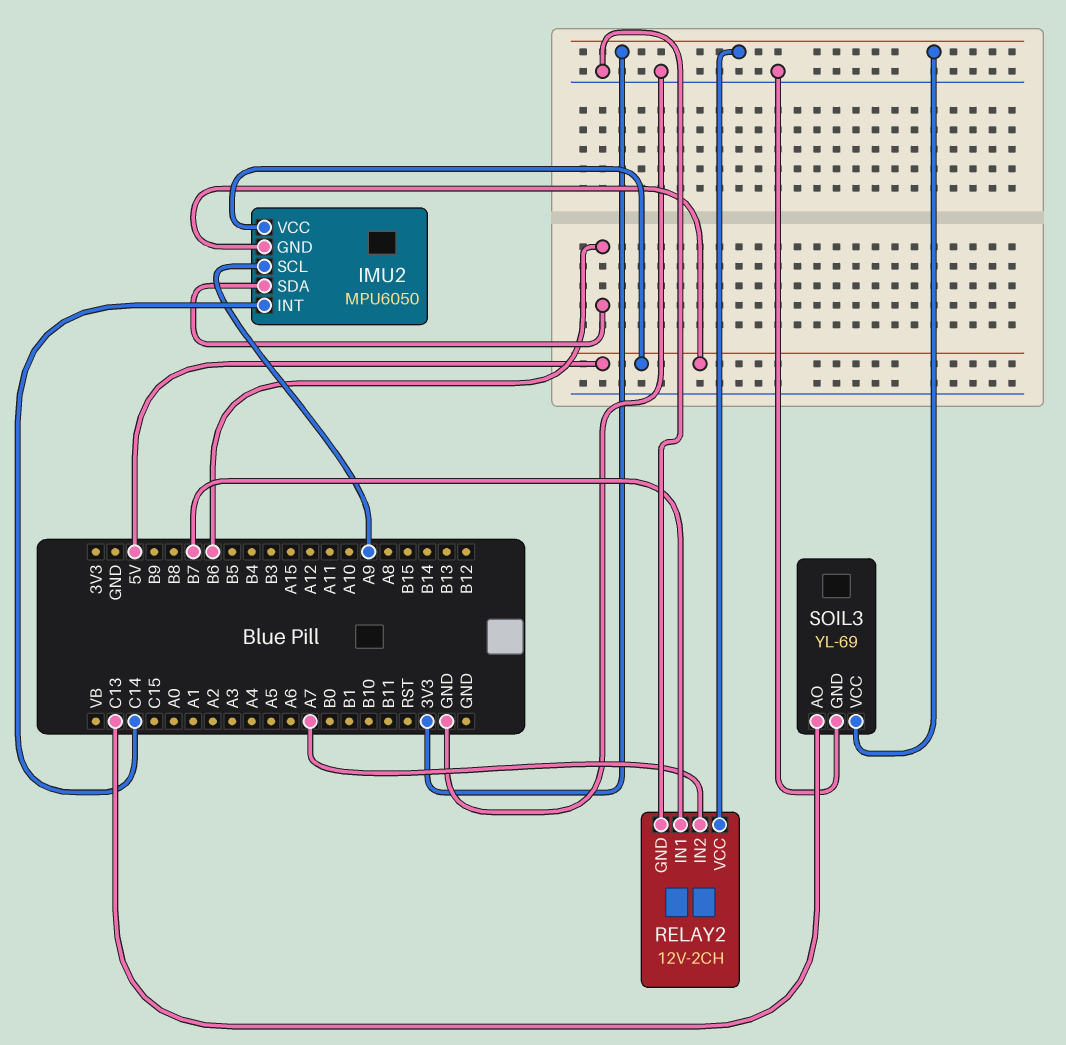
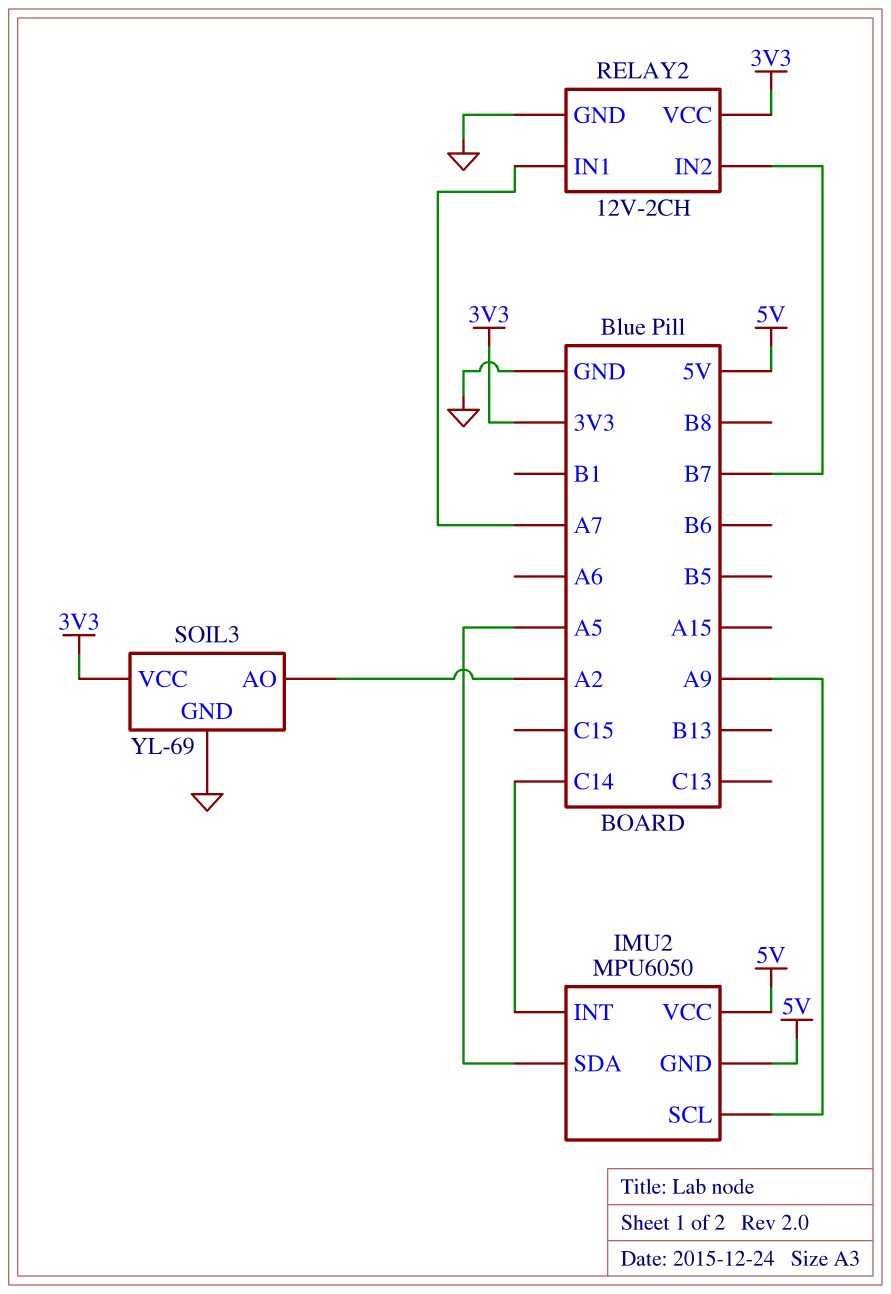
IMU2 pin SDA: B6 -> A5
RELAY2 pin IN1: B7 -> A7
RELAY2 pin IN2: A7 -> B7
SOIL3 pin AO: C13 -> A2

